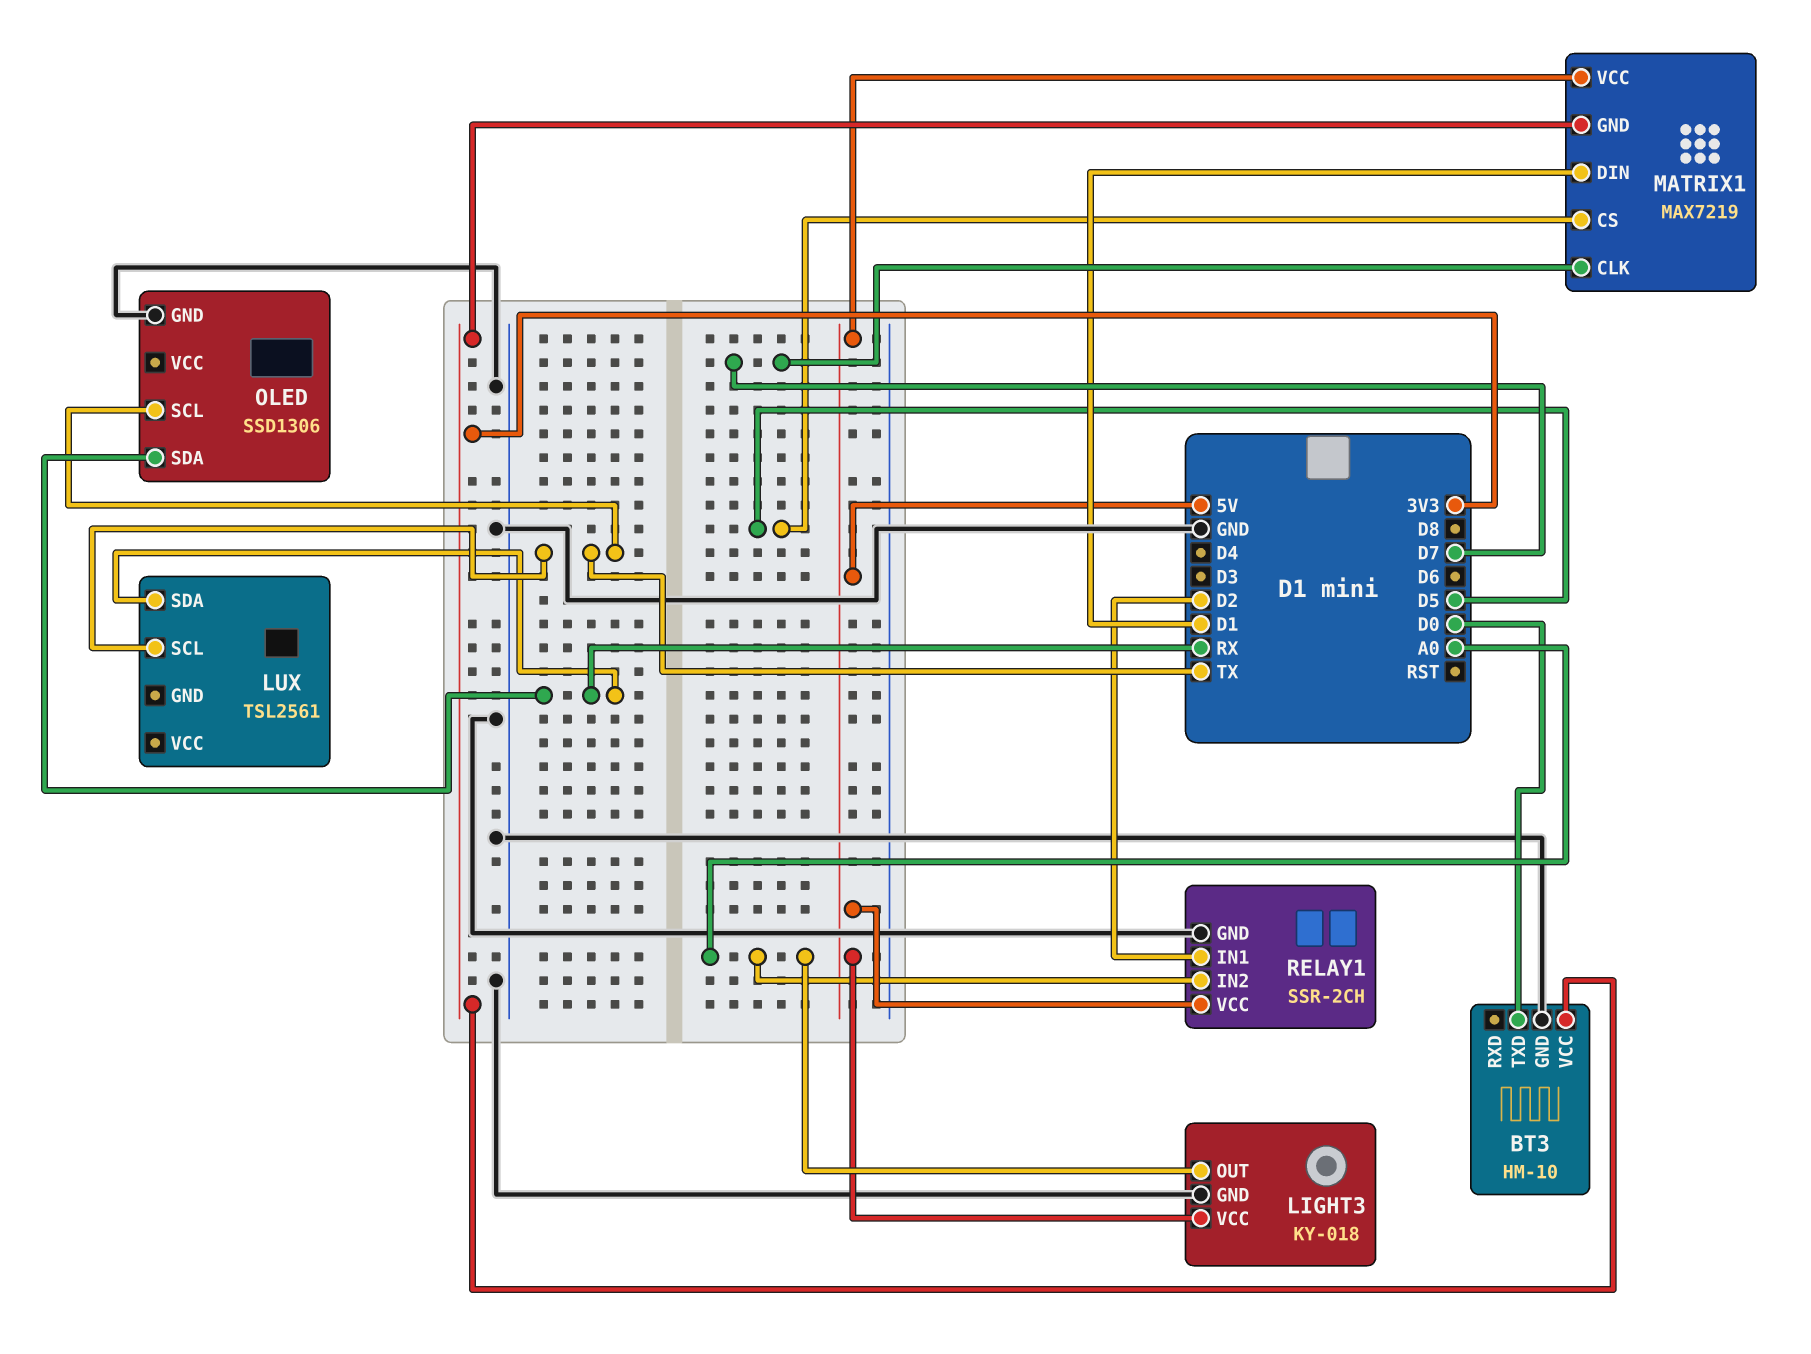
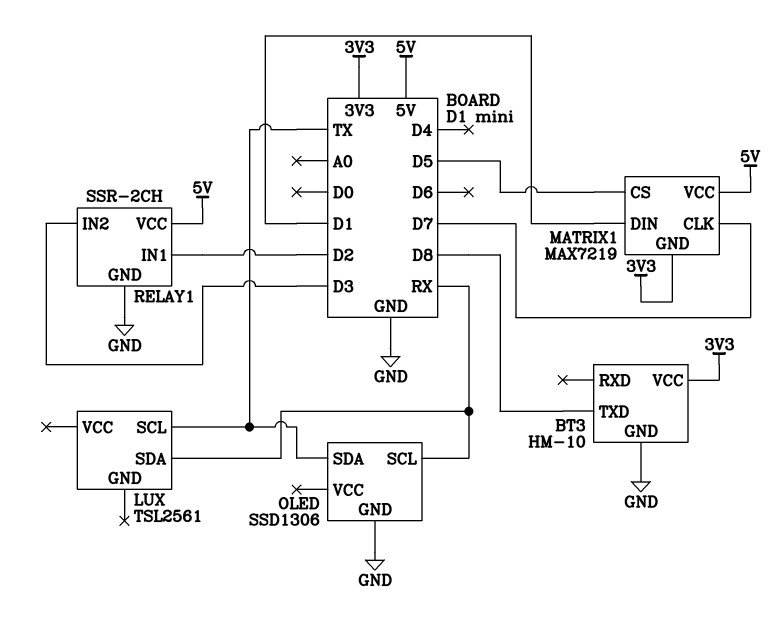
BT3 pin TXD: D0 -> D8
LIGHT3: KY-018 -> none
LIGHT3 pin GND: GND -> none
LIGHT3 pin OUT: A0 -> none
LIGHT3 pin VCC: 5V -> none
OLED pin SCL: TX -> RX
OLED pin SDA: RX -> TX
RELAY1 pin IN2: A0 -> D3

